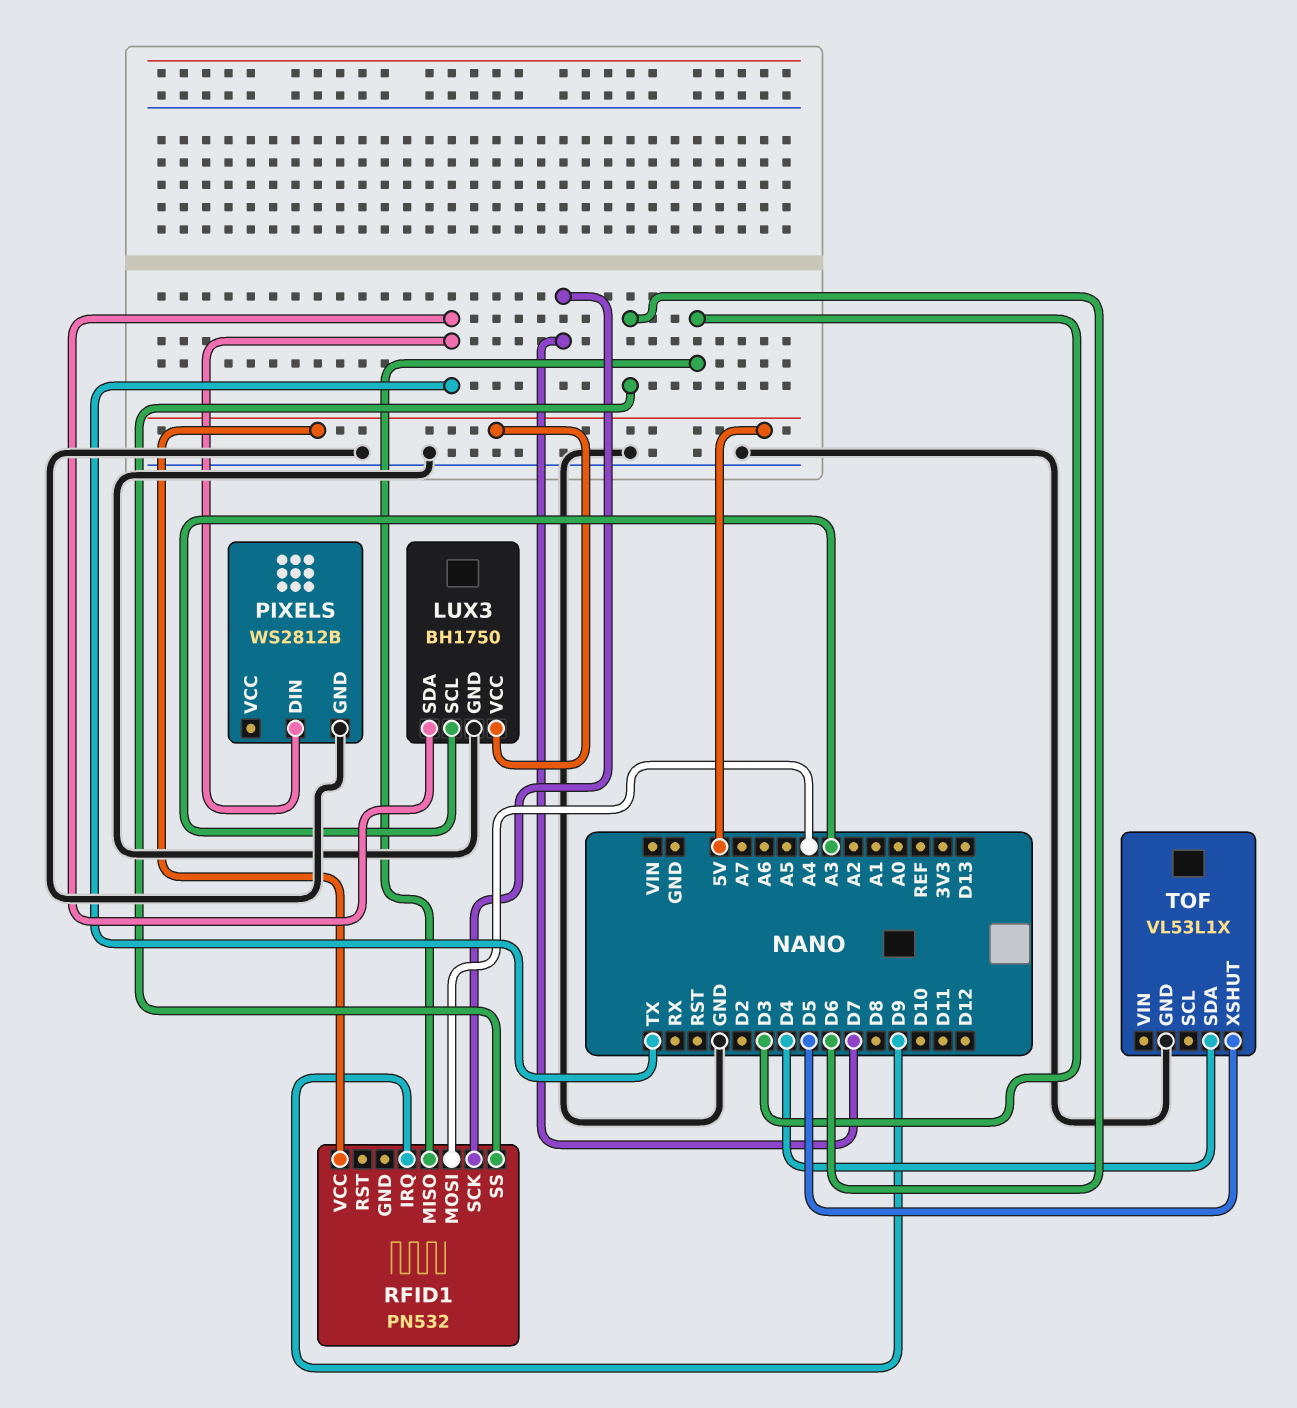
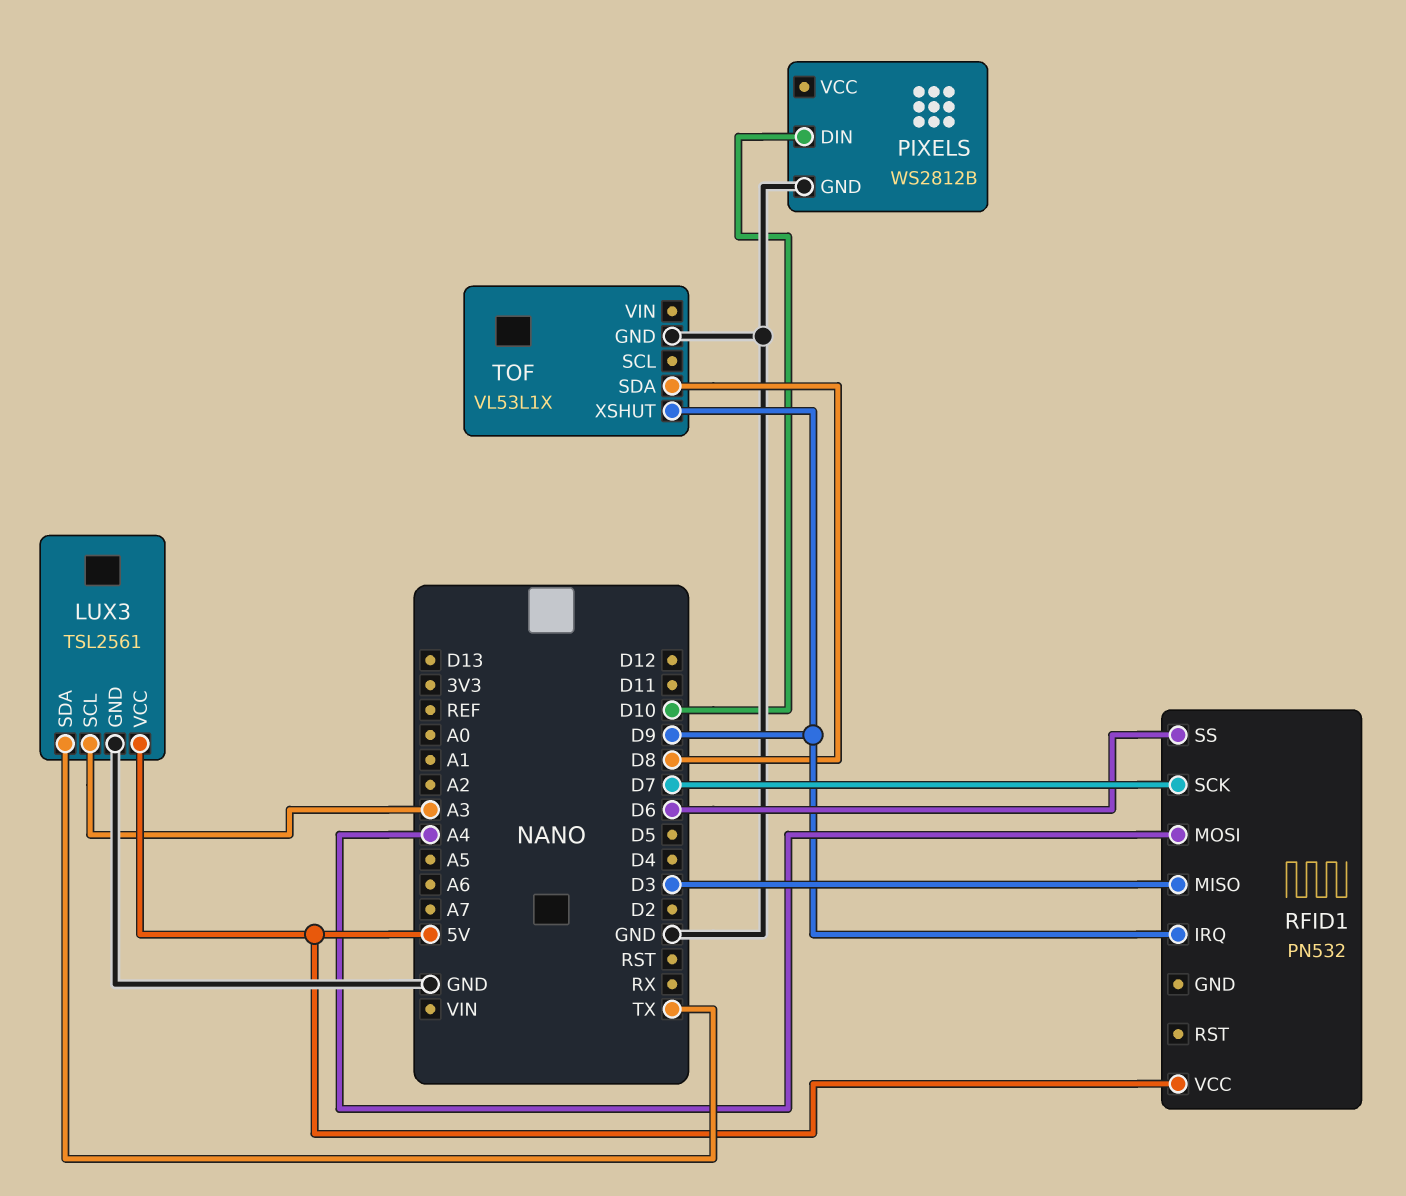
LUX3: BH1750 -> TSL2561
PIXELS pin DIN: TX -> D10
TOF pin SDA: D4 -> D8
TOF pin XSHUT: D5 -> D9

